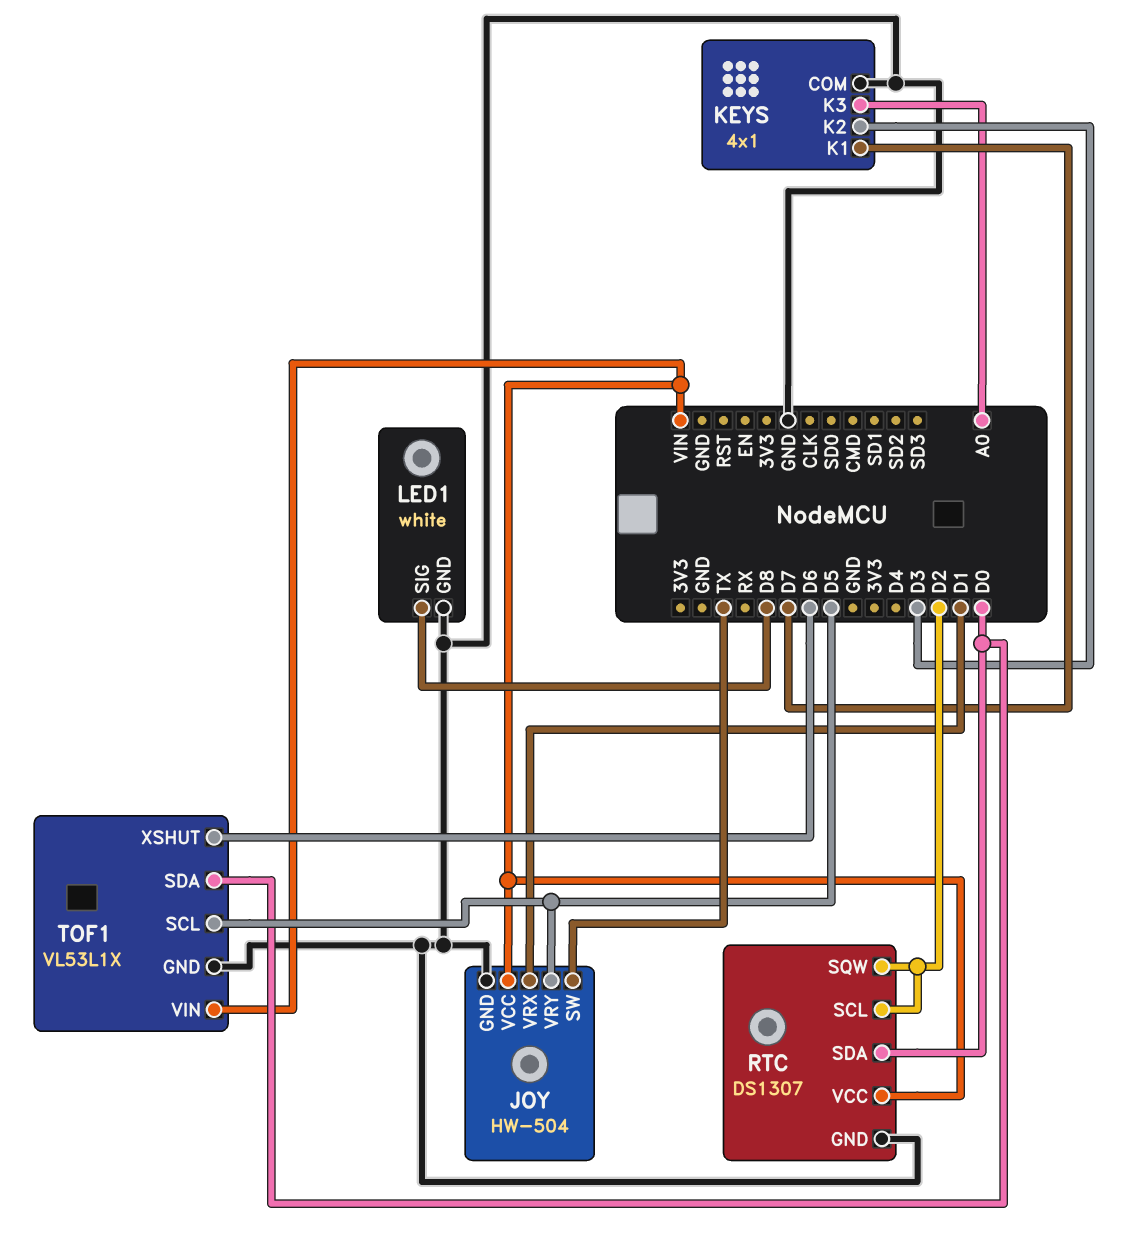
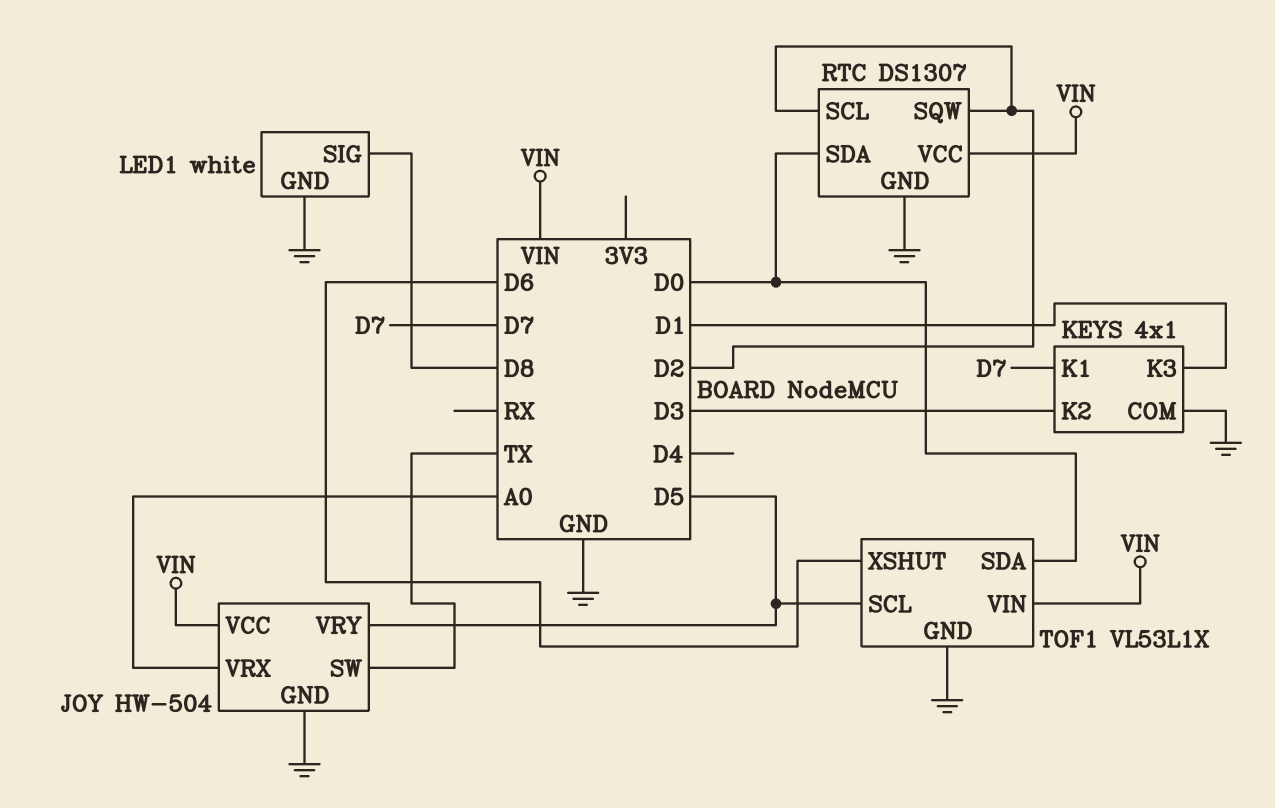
JOY pin VRX: D1 -> A0
KEYS pin K3: A0 -> D1

